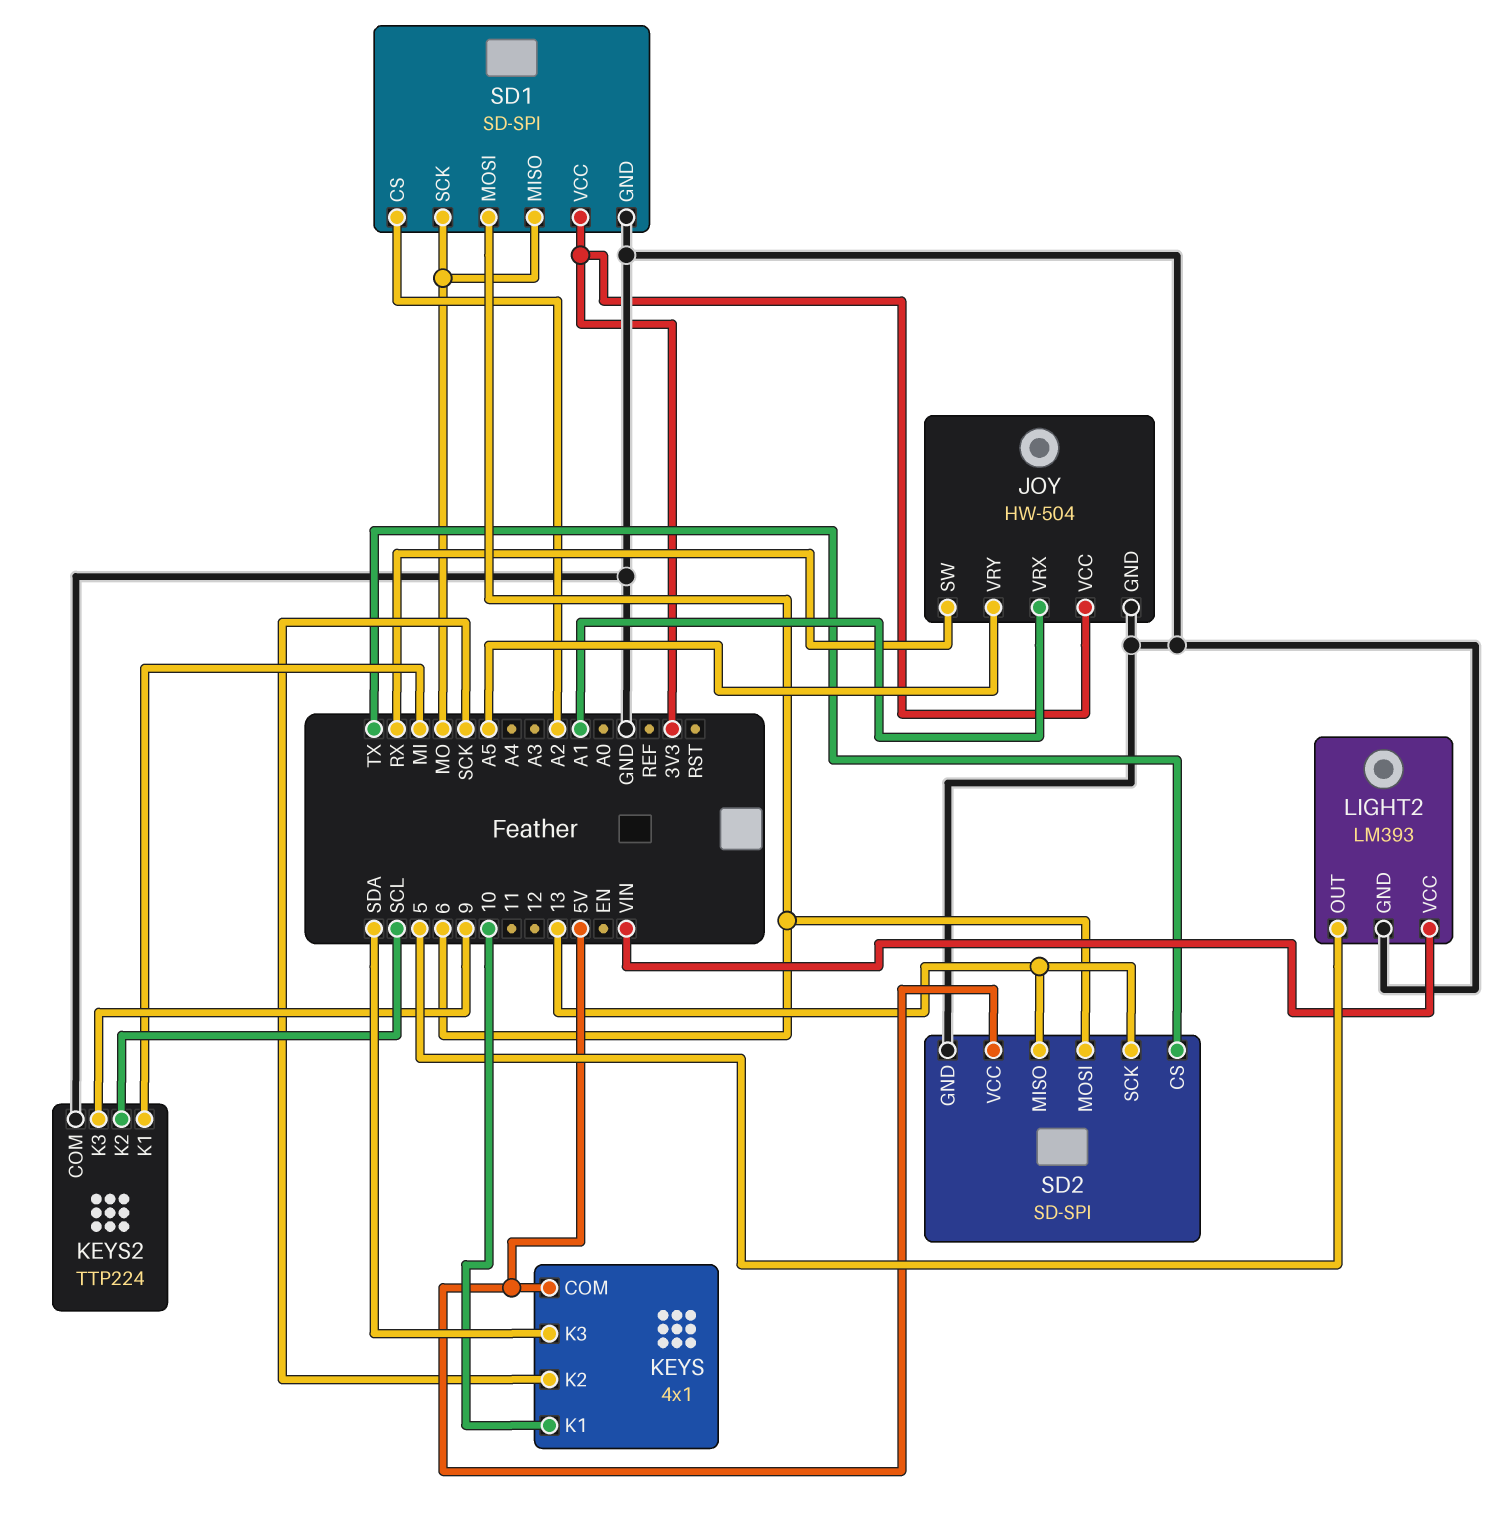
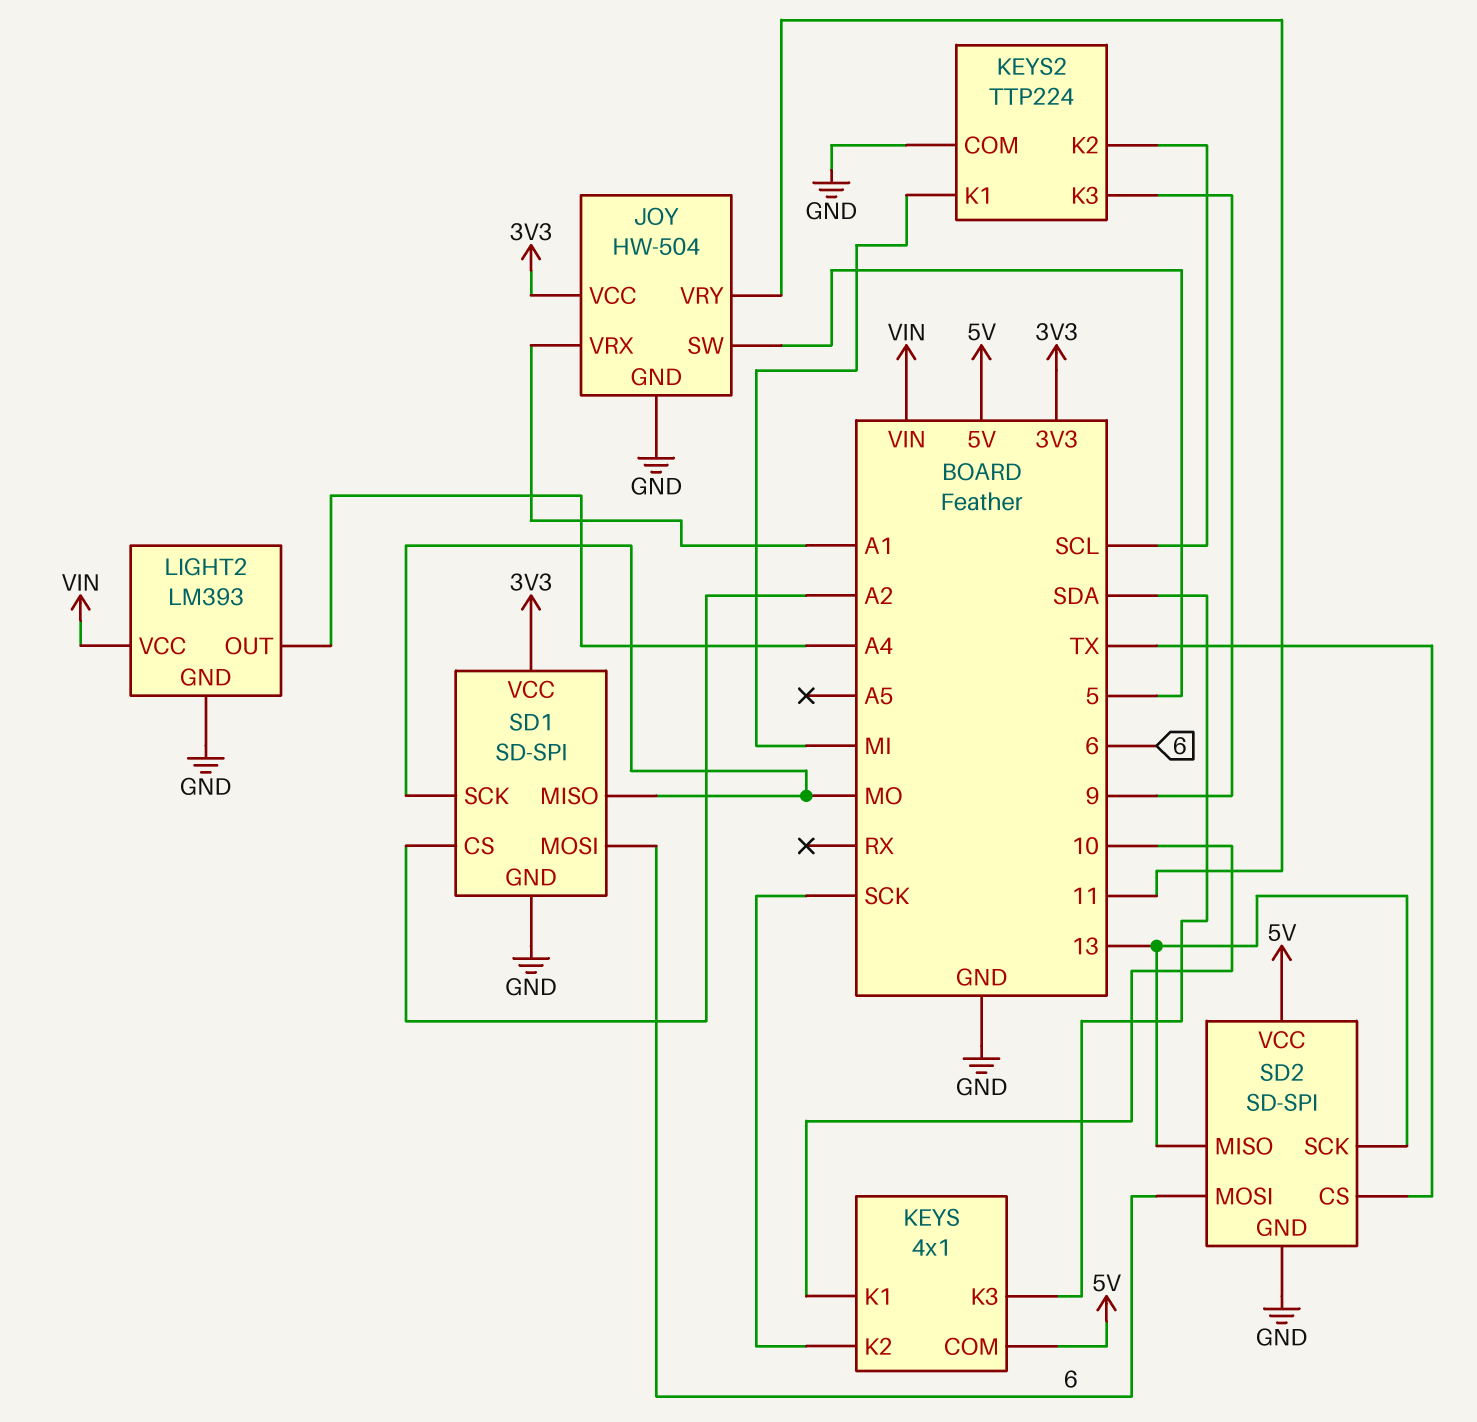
JOY pin SW: RX -> 5
JOY pin VRY: A5 -> 11
LIGHT2 pin OUT: 5 -> A4

